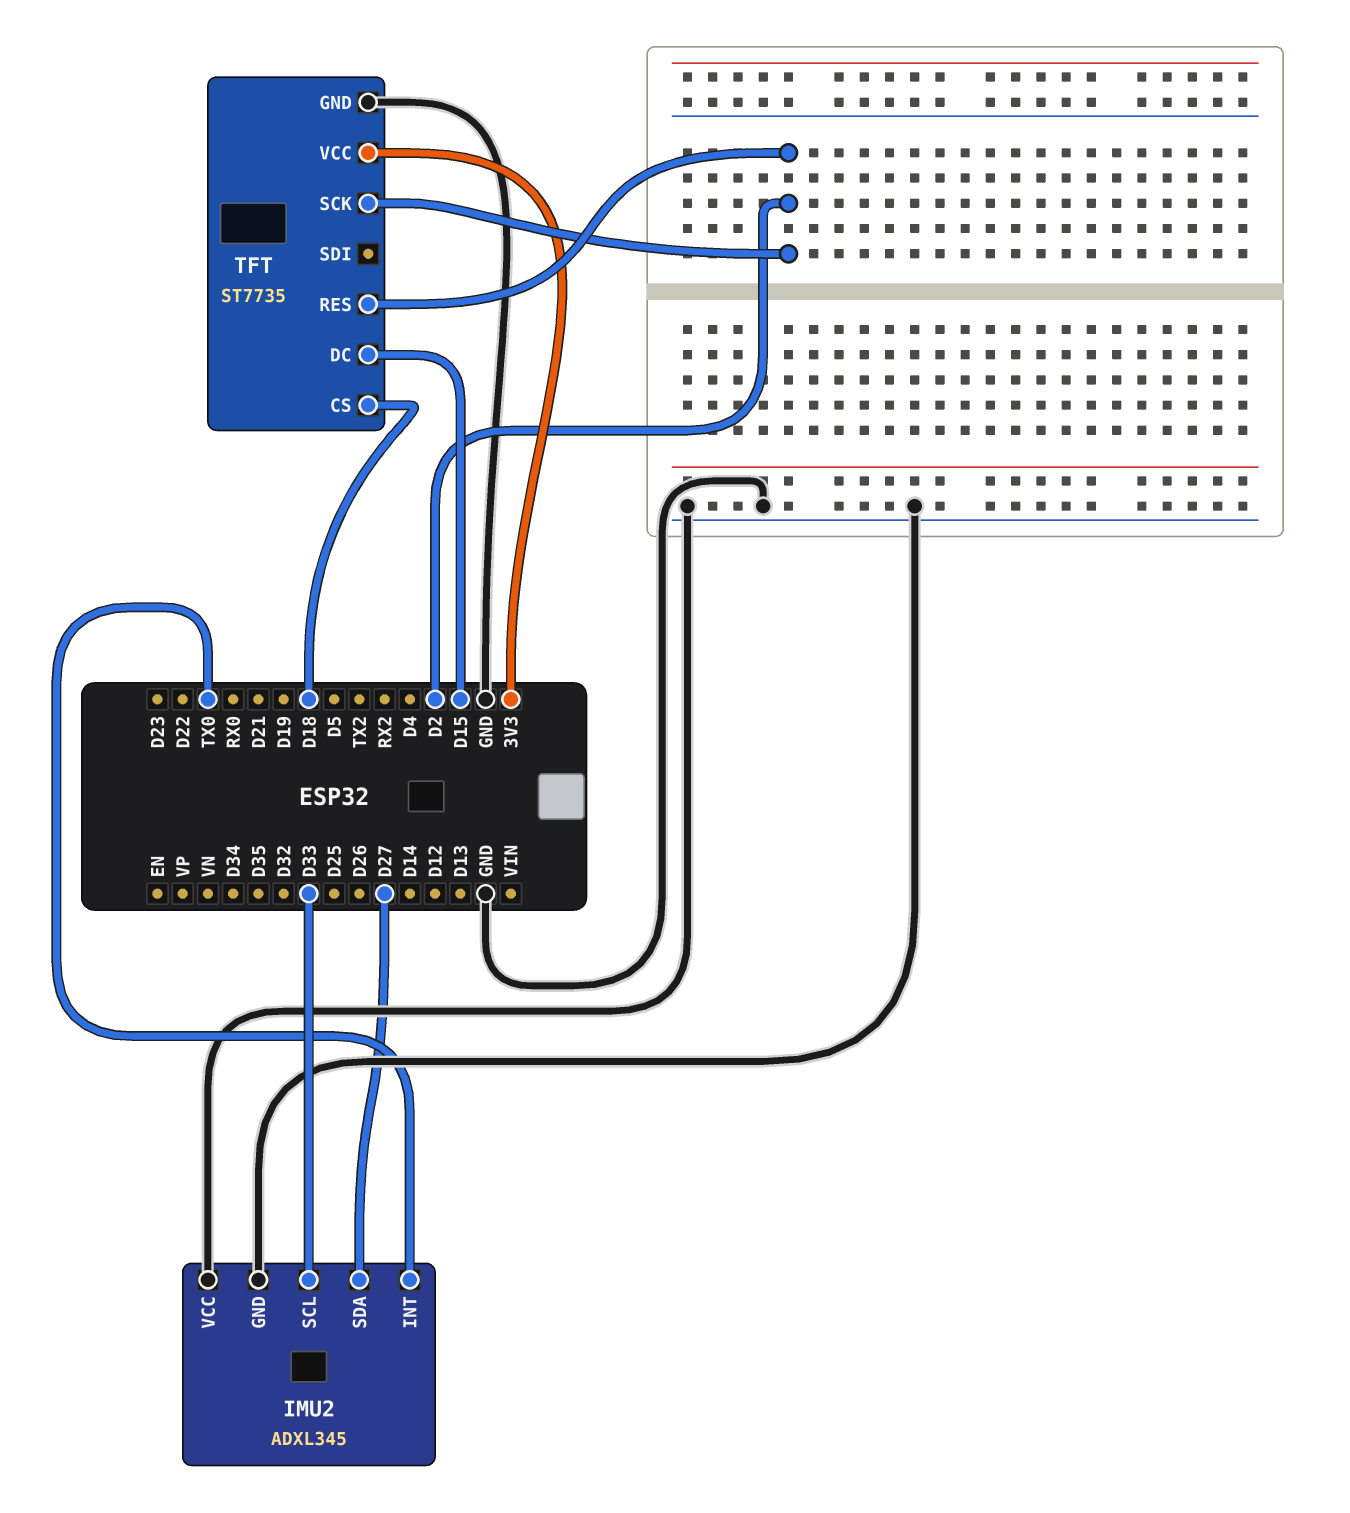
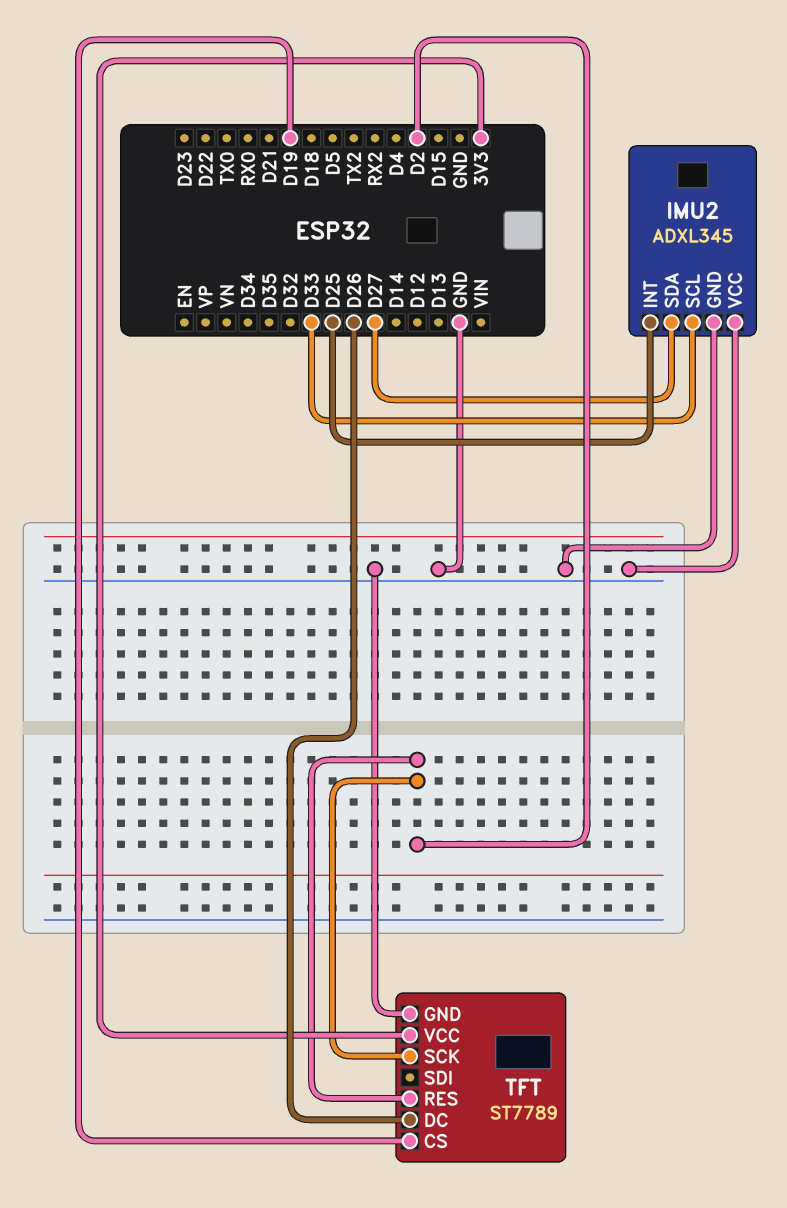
IMU2 pin INT: TX0 -> D25
TFT: ST7735 -> ST7789
TFT pin CS: D18 -> D19
TFT pin DC: D15 -> D26

